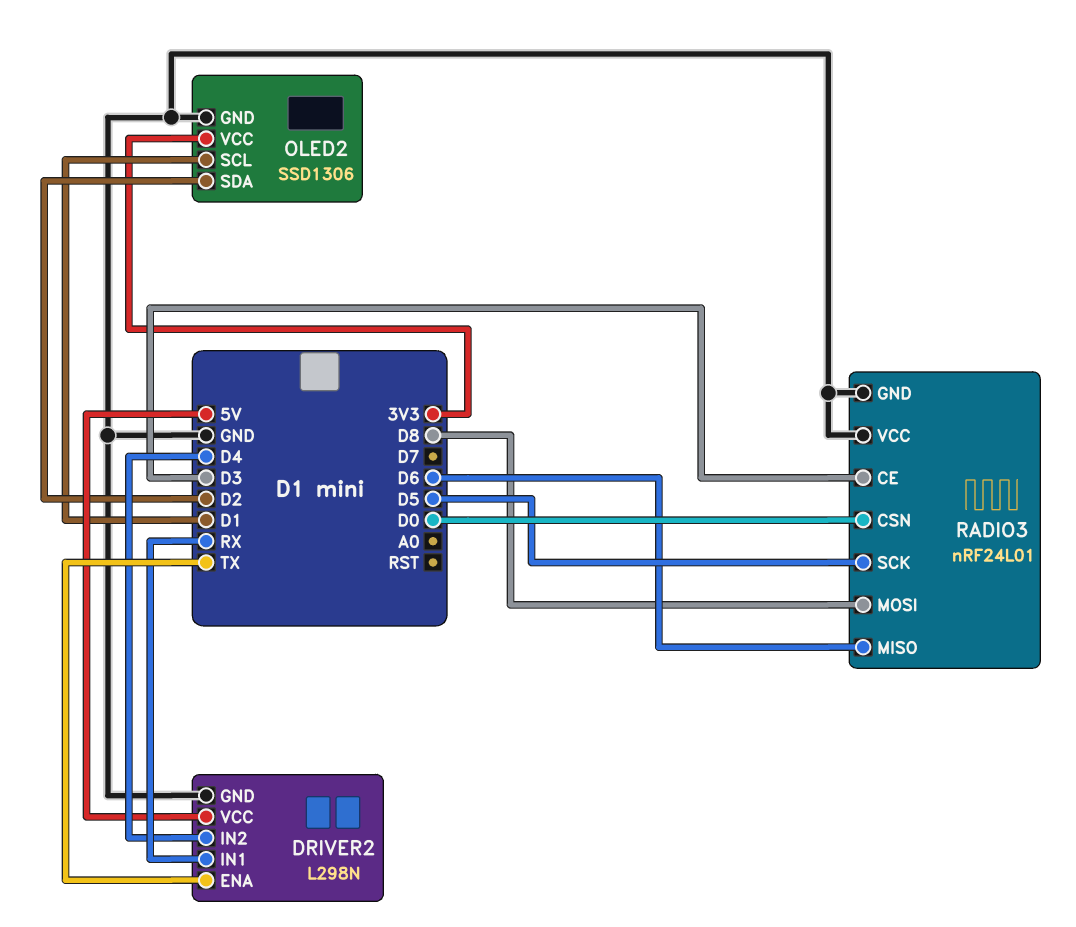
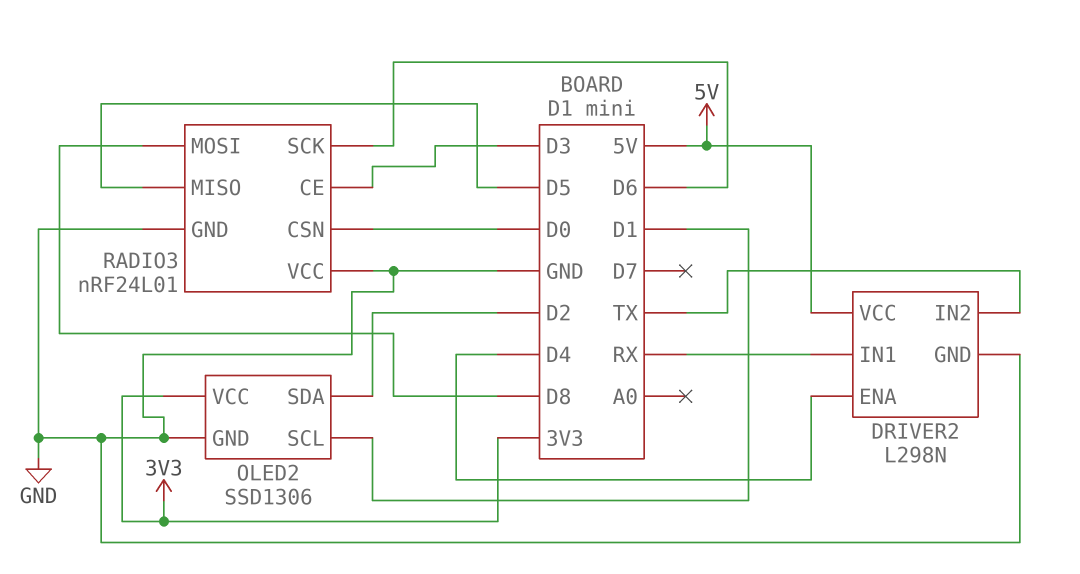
DRIVER2 pin ENA: TX -> D4
DRIVER2 pin IN2: D4 -> TX
RADIO3 pin MISO: D6 -> D5
RADIO3 pin SCK: D5 -> D6

